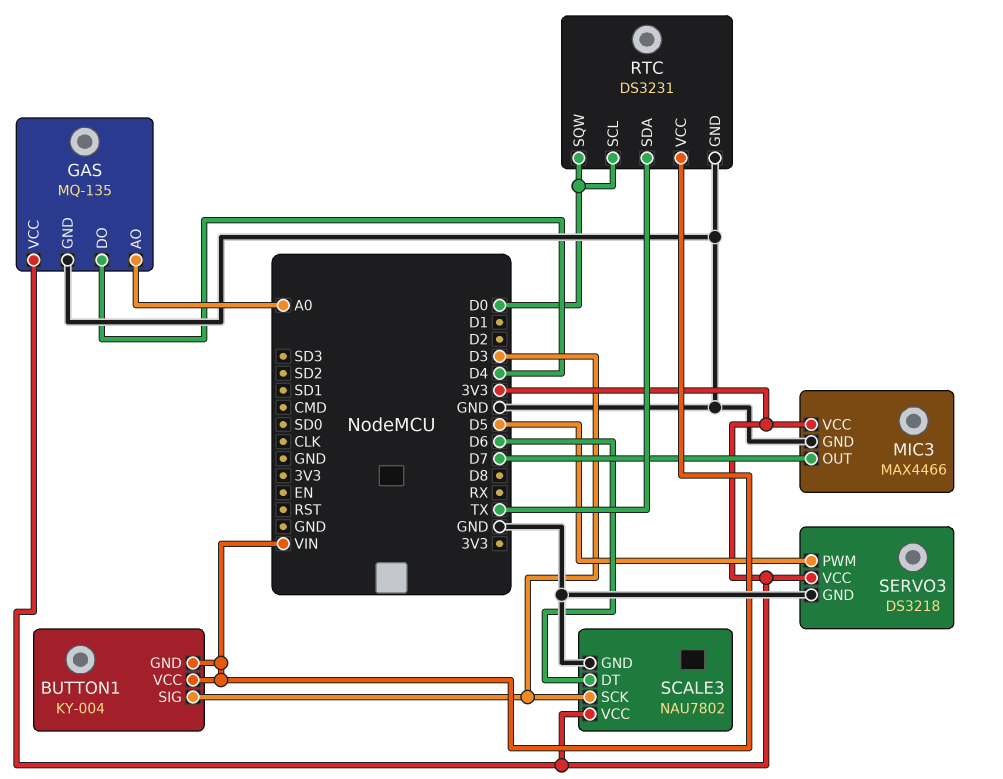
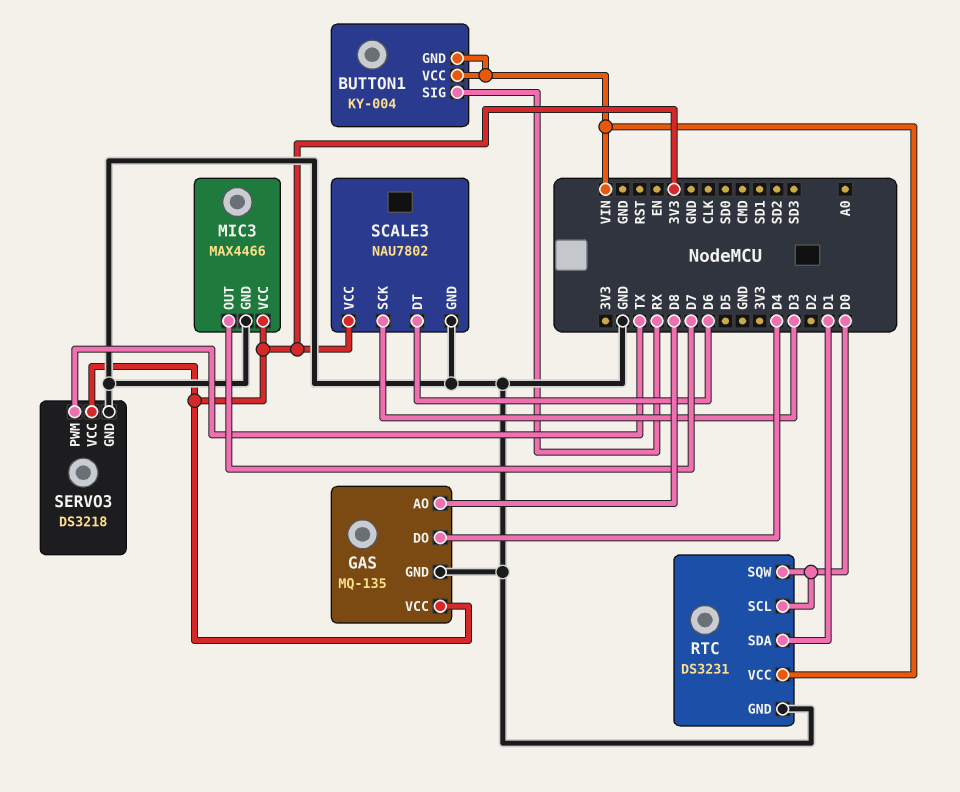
BUTTON1 pin SIG: D3 -> RX
GAS pin AO: A0 -> D8
RTC pin SDA: TX -> D1
SERVO3 pin PWM: D5 -> TX

